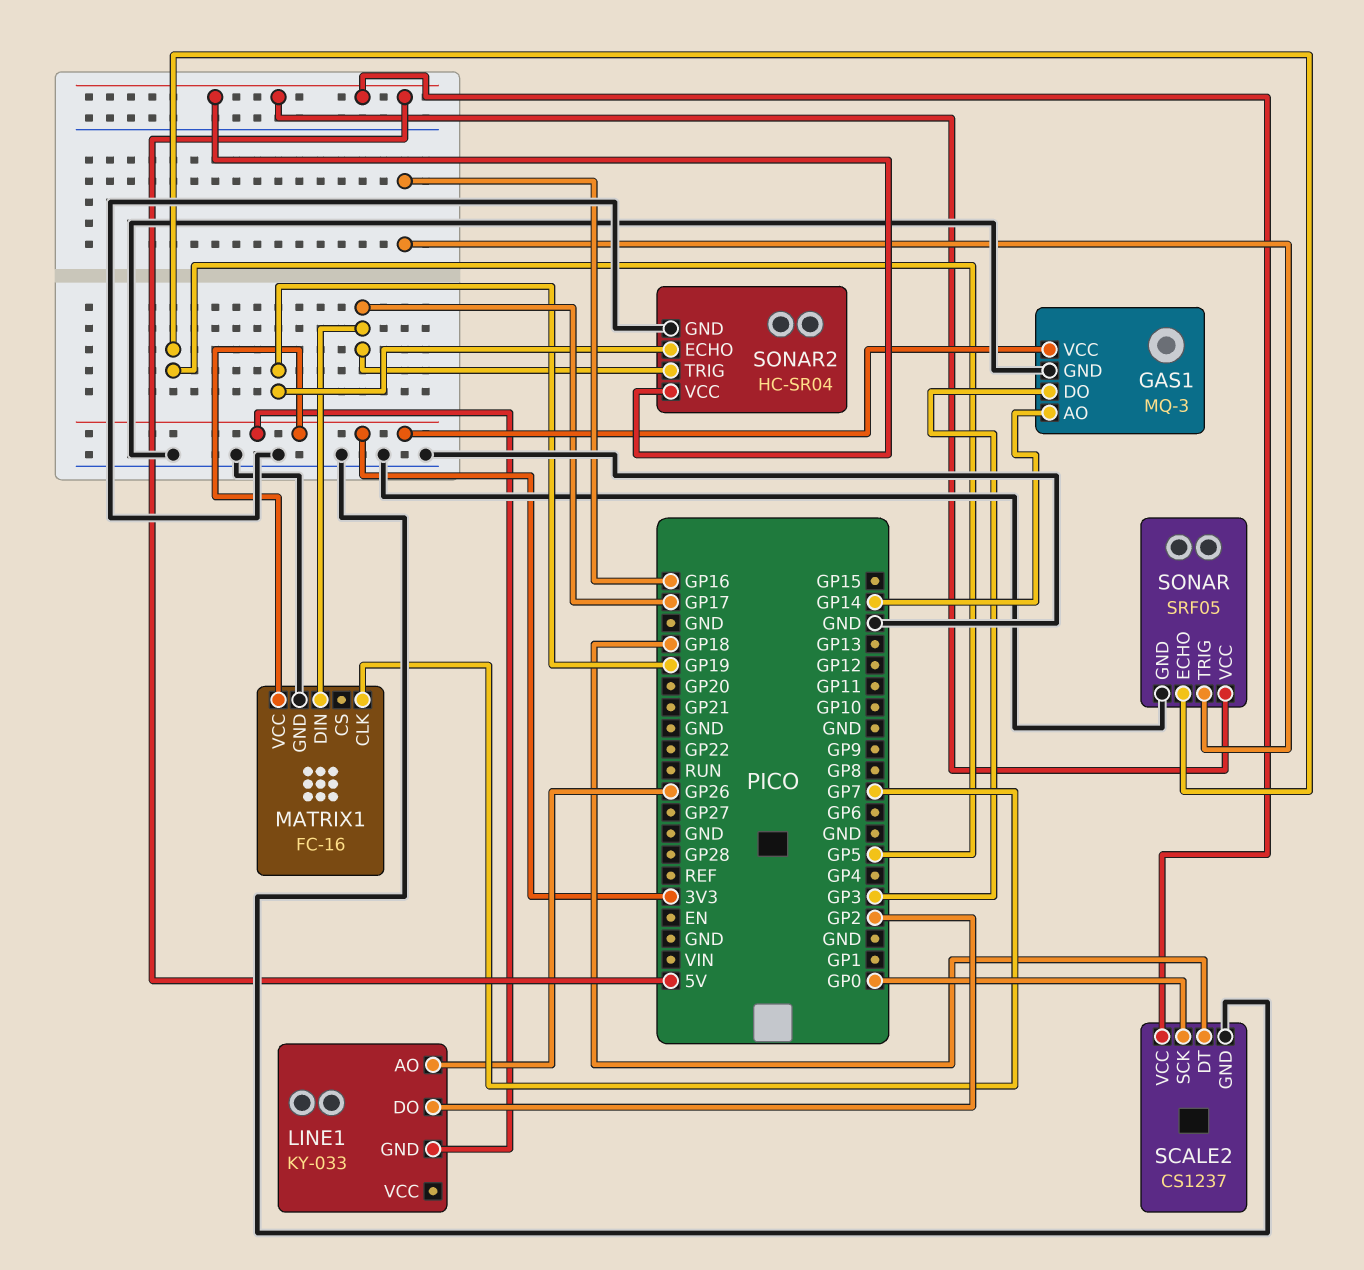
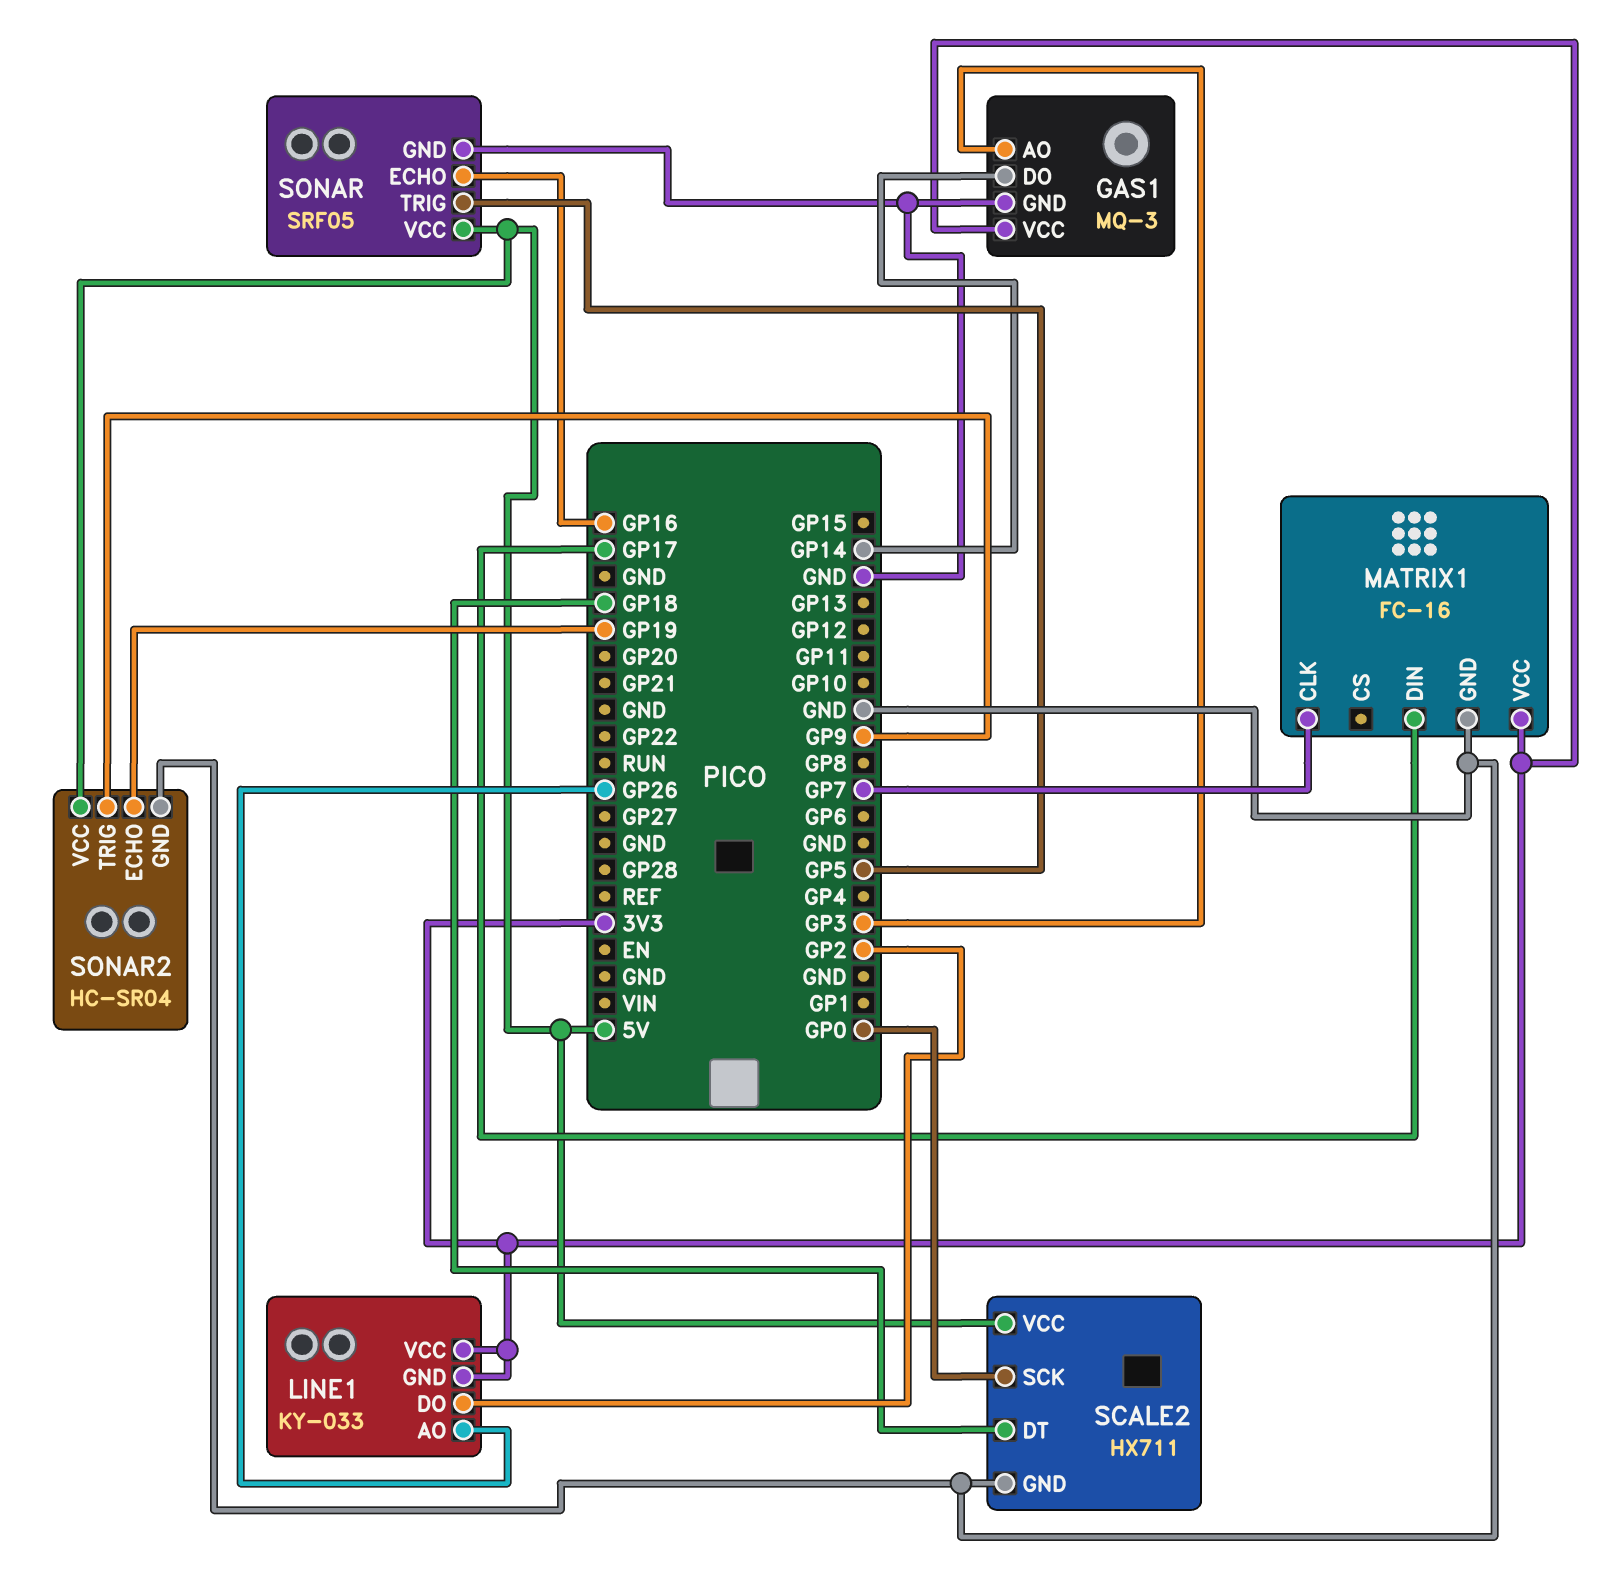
GAS1 pin AO: GP14 -> GP3
GAS1 pin DO: GP3 -> GP14
LINE1 pin VCC: none -> 3V3
SCALE2: CS1237 -> HX711
SONAR pin ECHO: GP5 -> GP16
SONAR pin TRIG: GP16 -> GP5
SONAR2 pin TRIG: GP17 -> GP9

